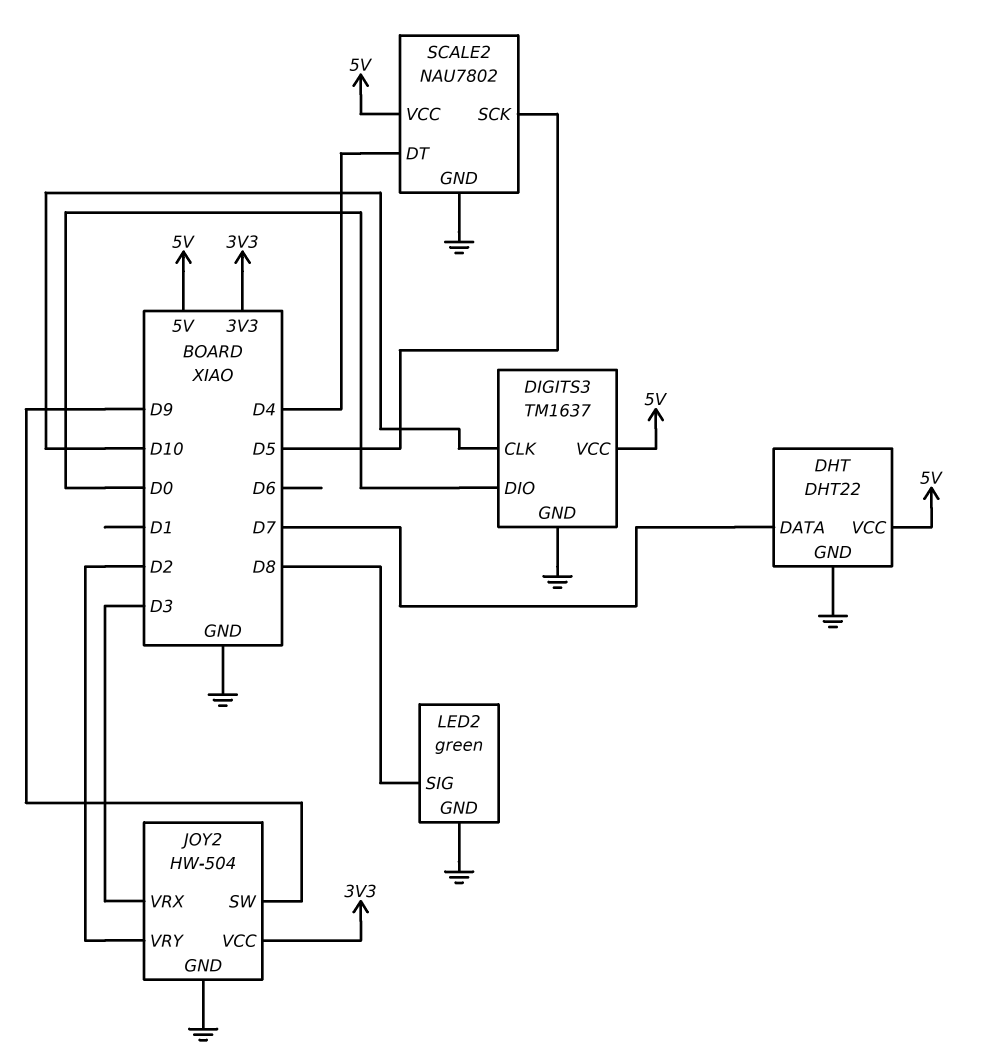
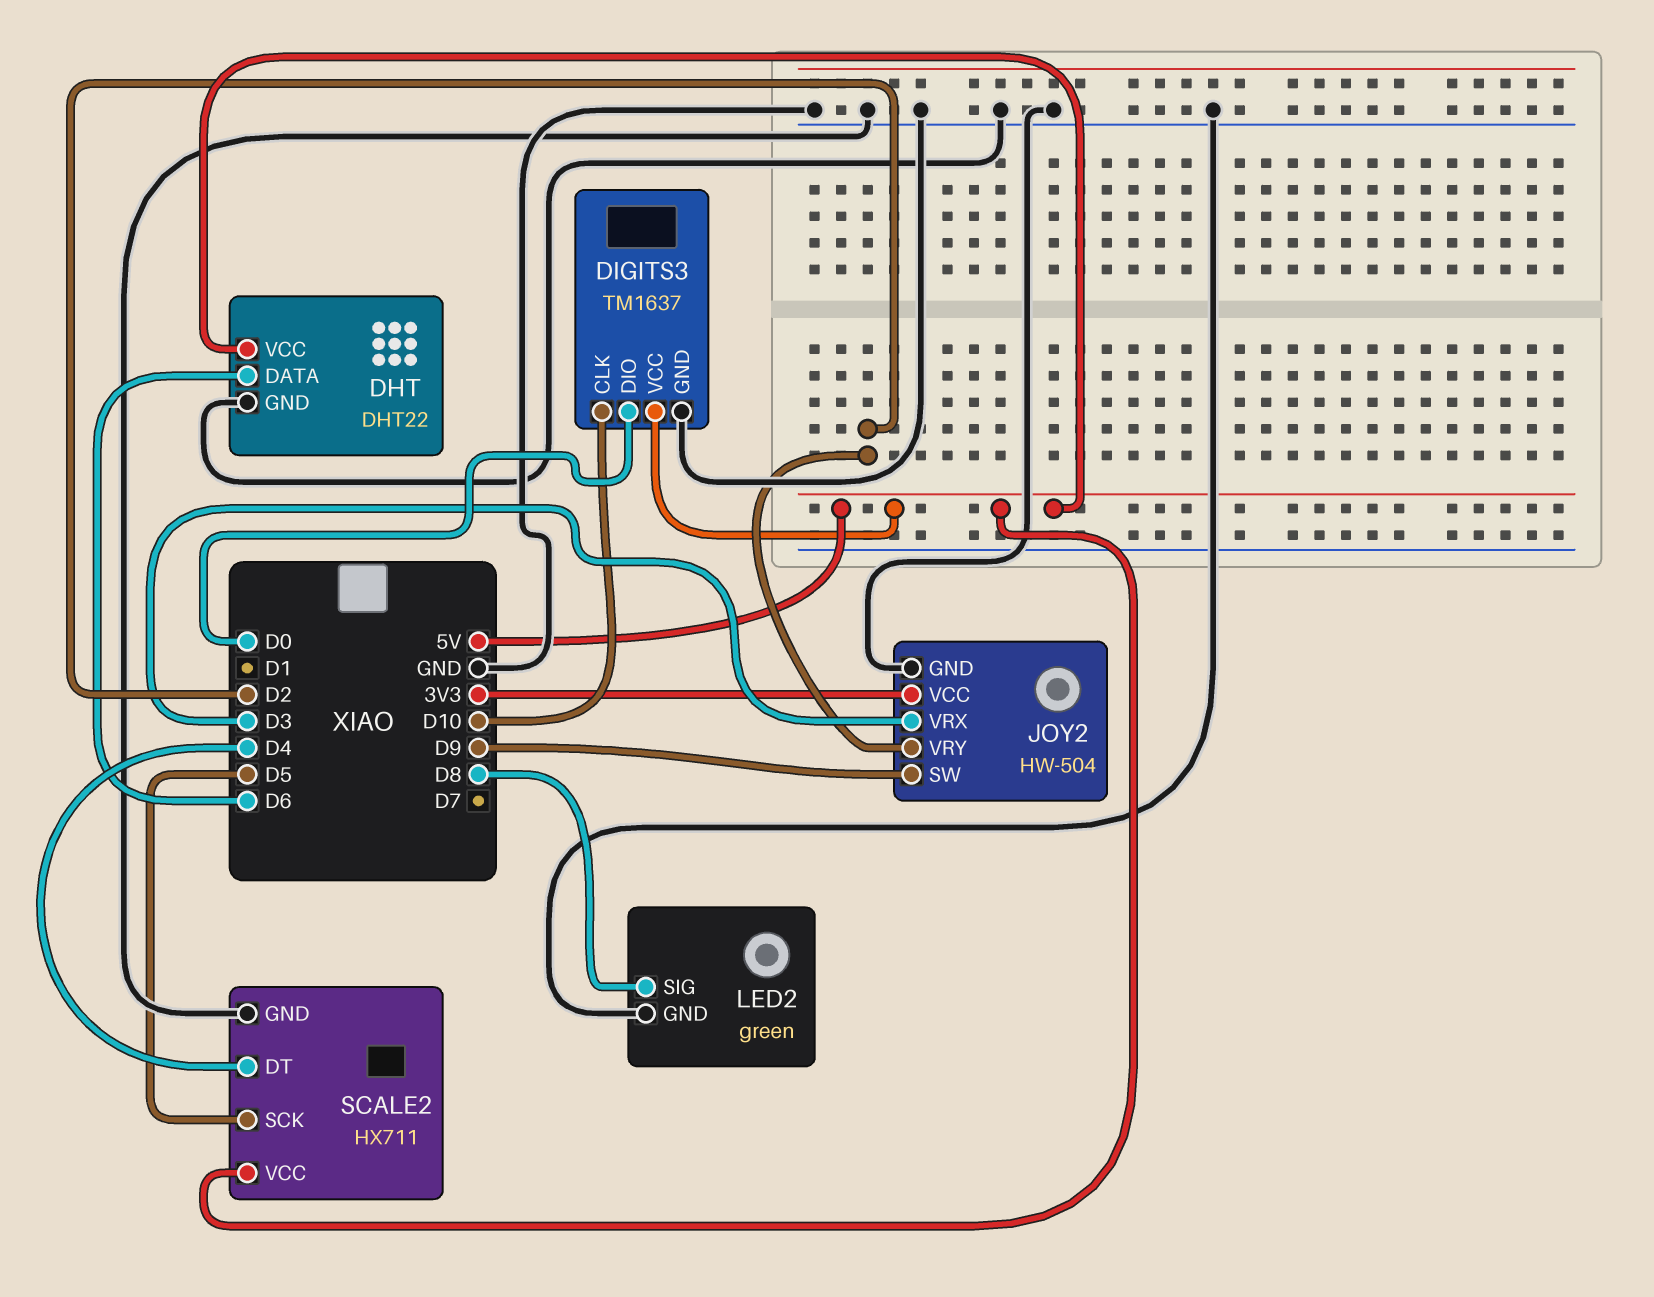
DHT pin DATA: D7 -> D6
SCALE2: NAU7802 -> HX711

